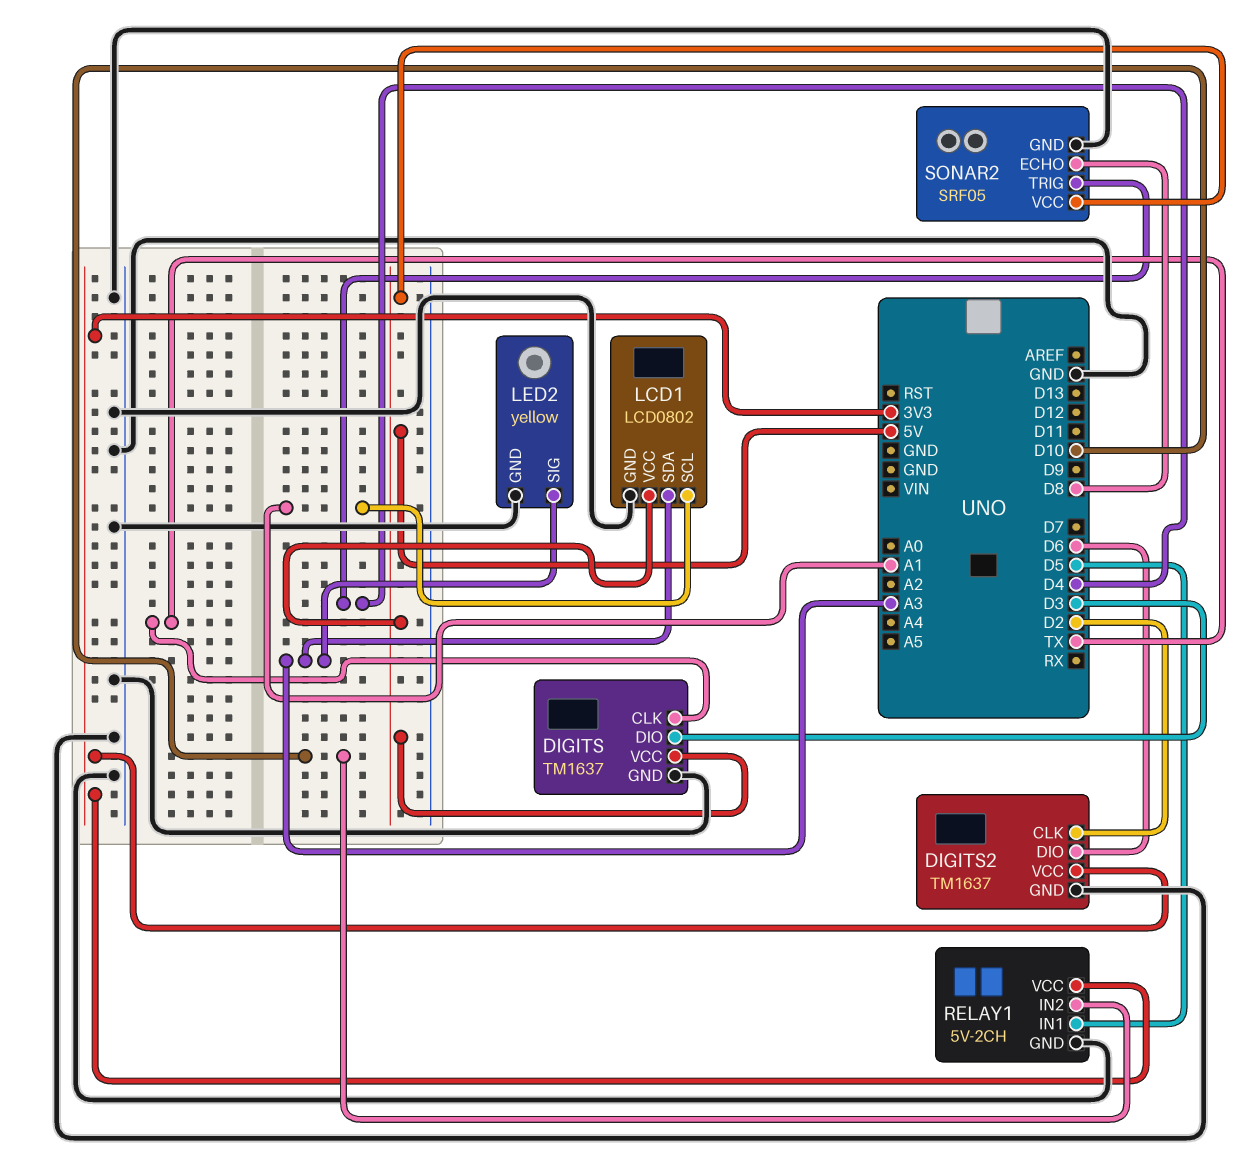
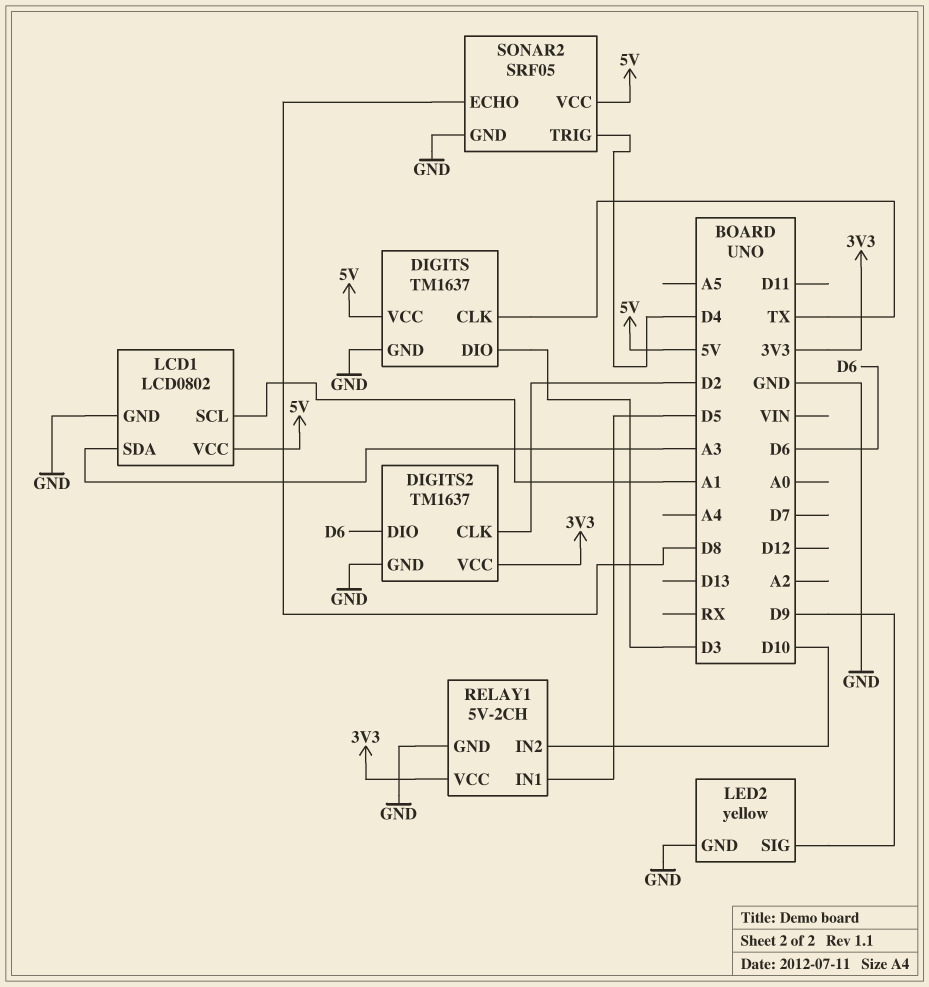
LED2 pin SIG: A3 -> D9

